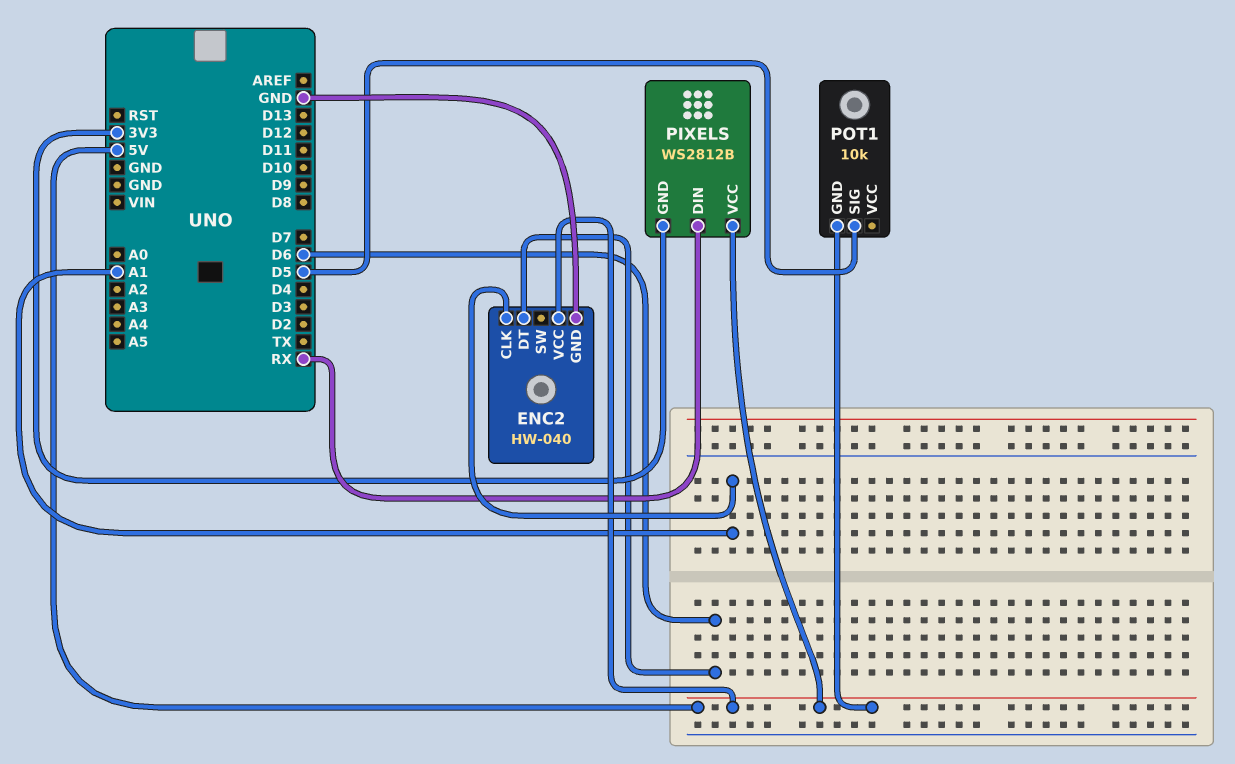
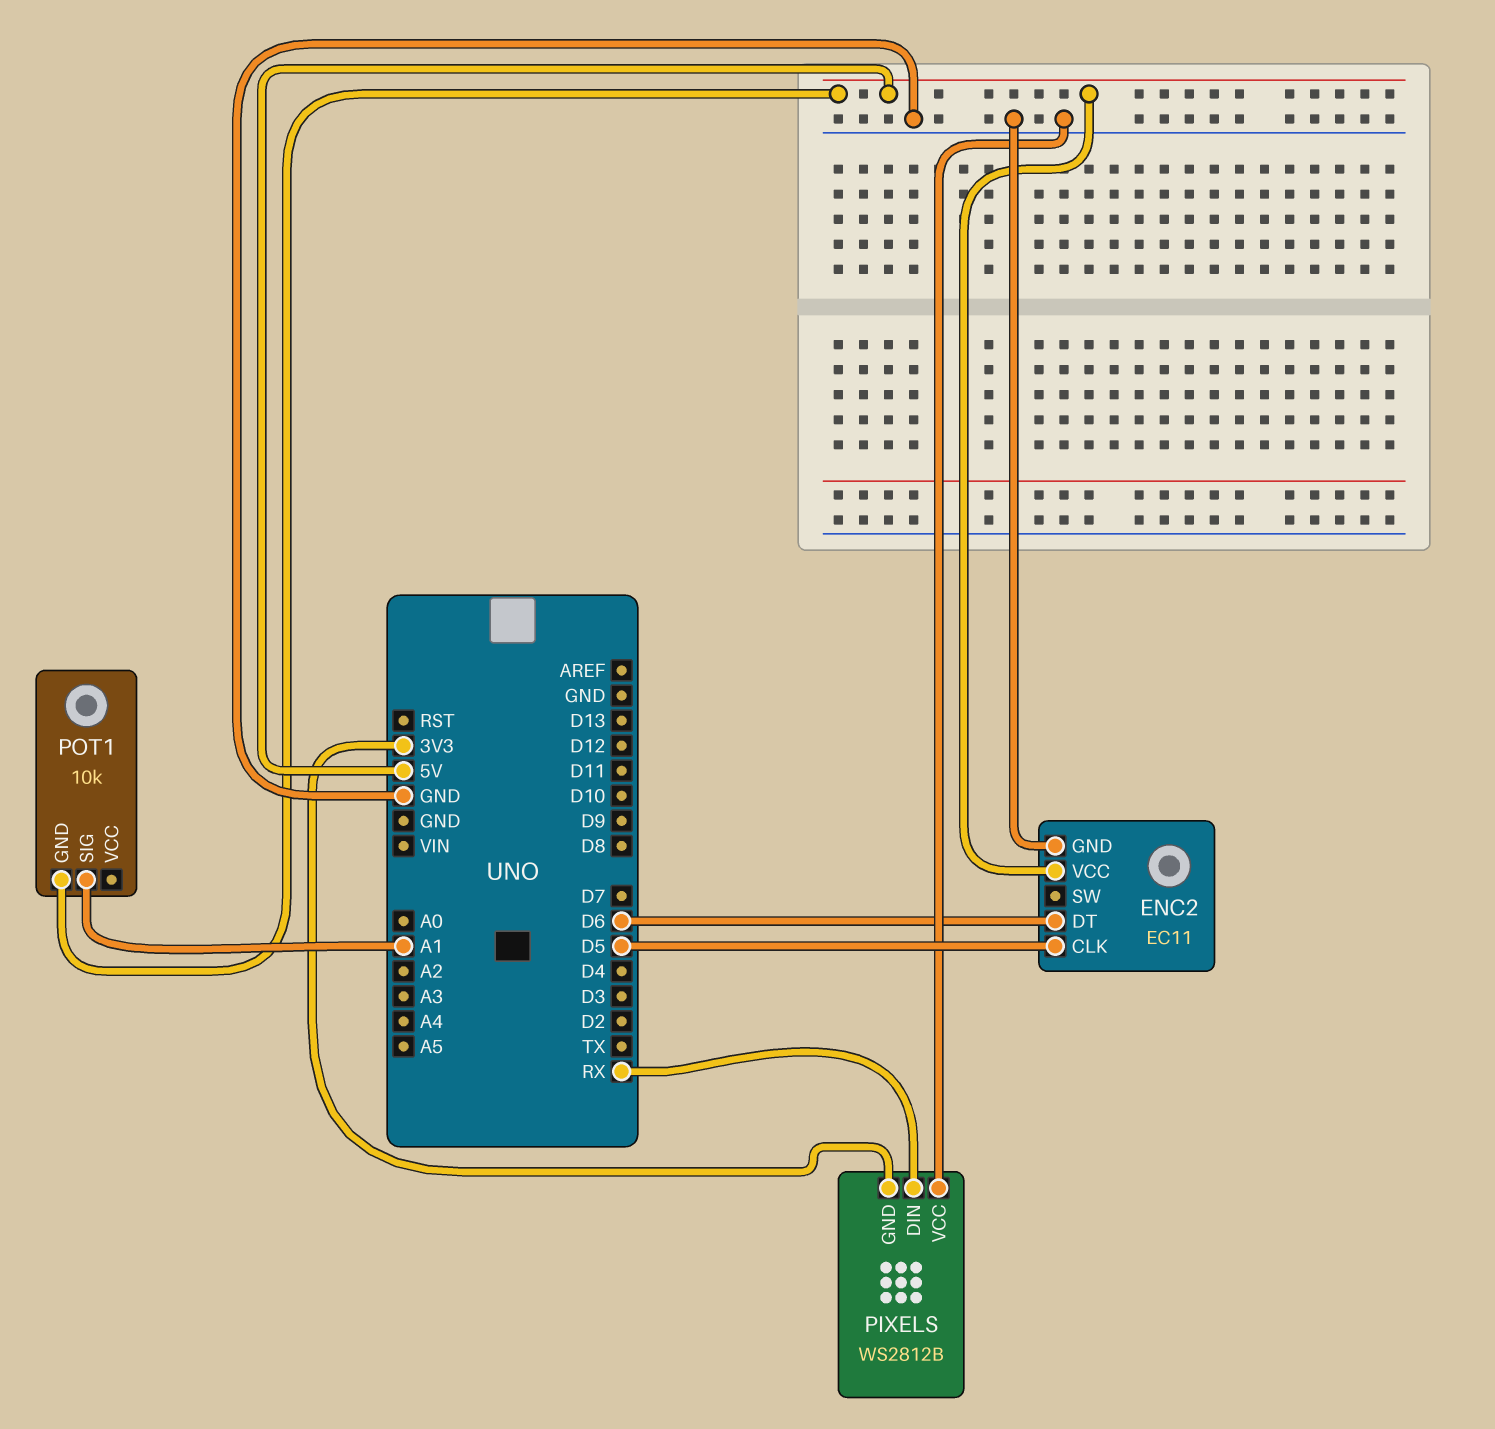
ENC2: HW-040 -> EC11
ENC2 pin CLK: A1 -> D5
PIXELS pin VCC: 5V -> GND
POT1 pin SIG: D5 -> A1

